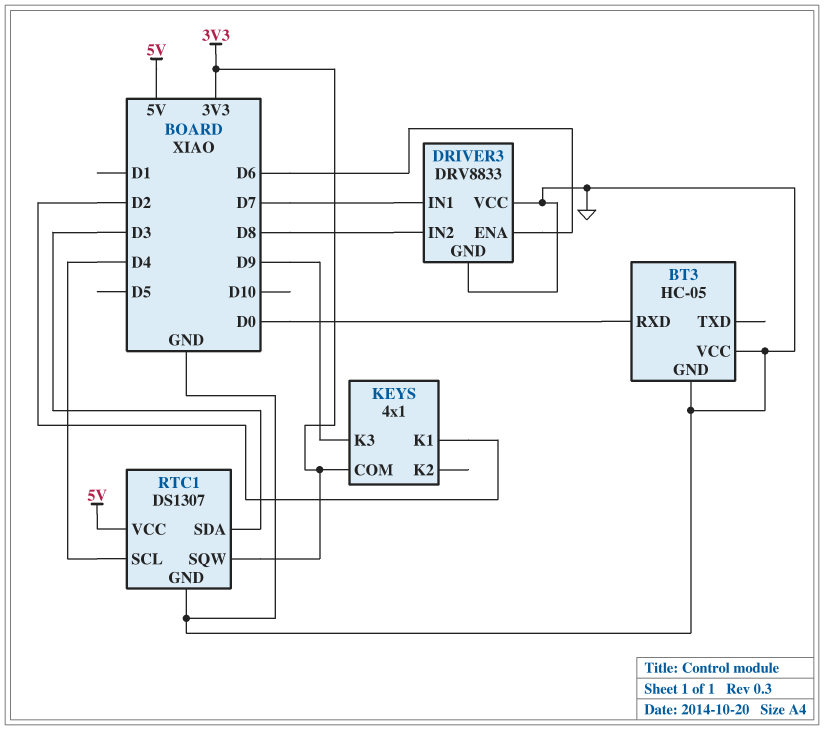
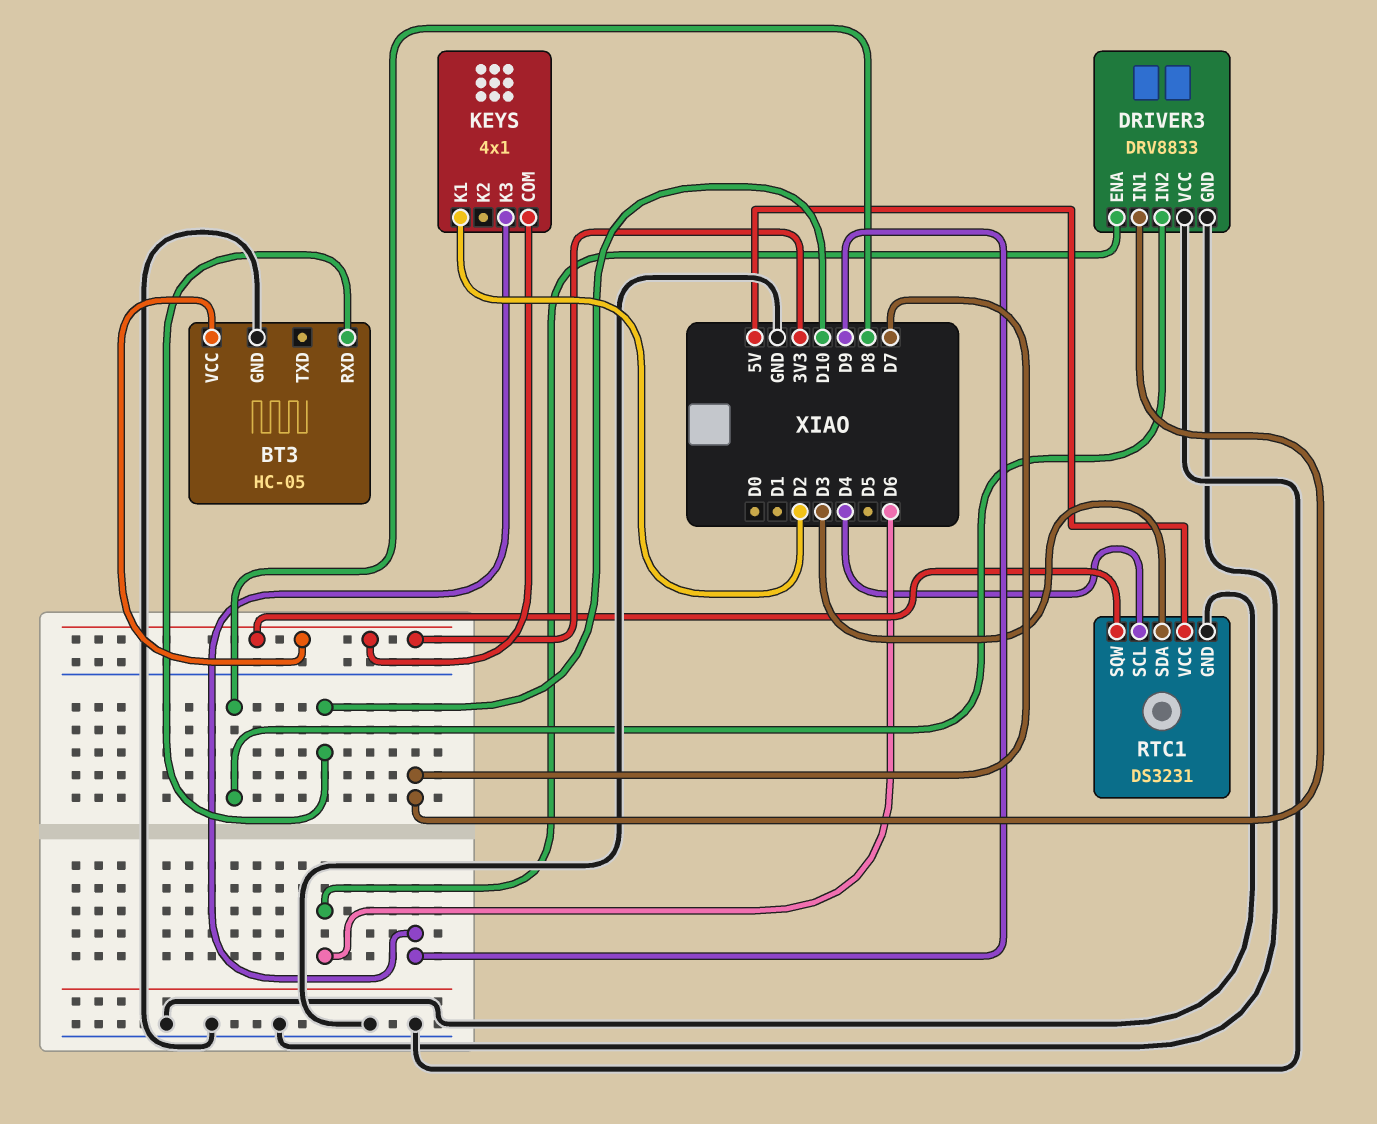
BT3 pin RXD: D0 -> D10
BT3 pin VCC: GND -> 3V3
RTC1: DS1307 -> DS3231

